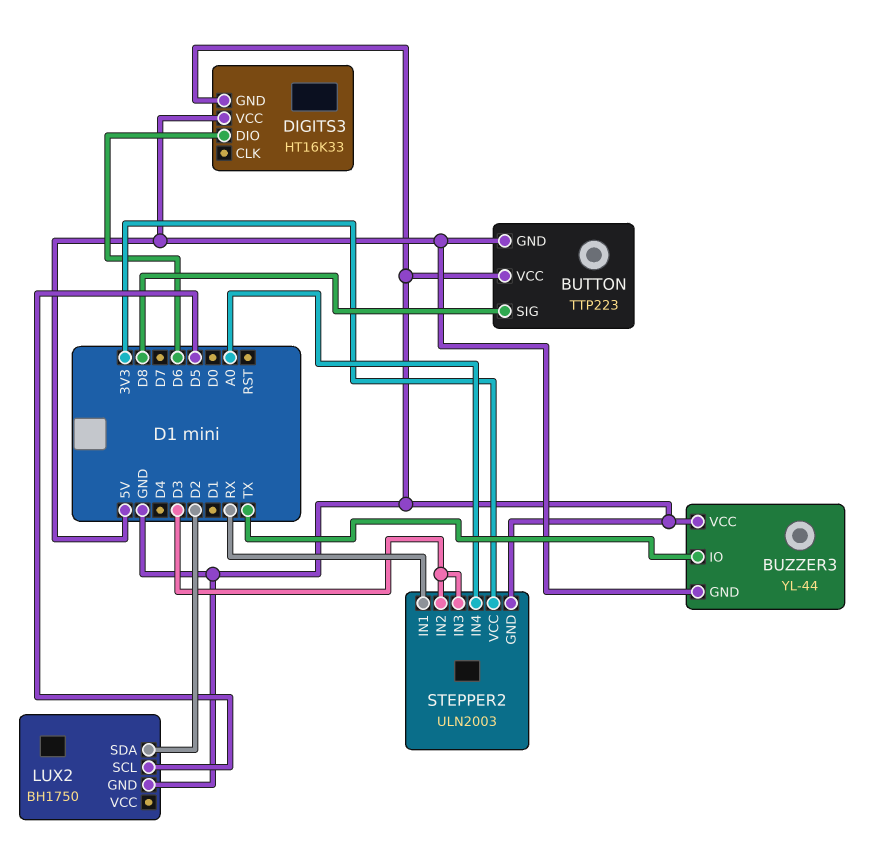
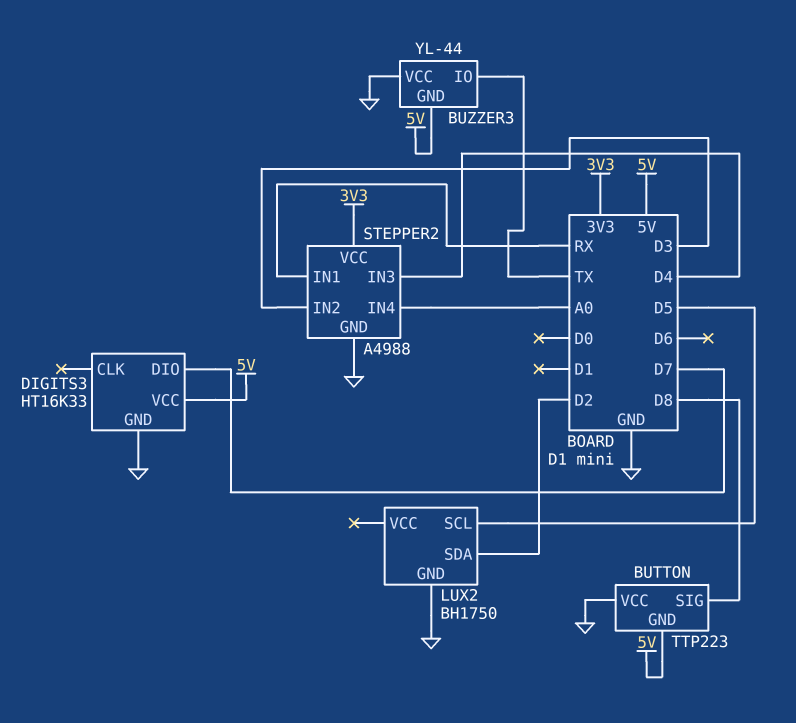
DIGITS3 pin DIO: D6 -> D7
STEPPER2: ULN2003 -> A4988
STEPPER2 pin IN3: D3 -> D4

